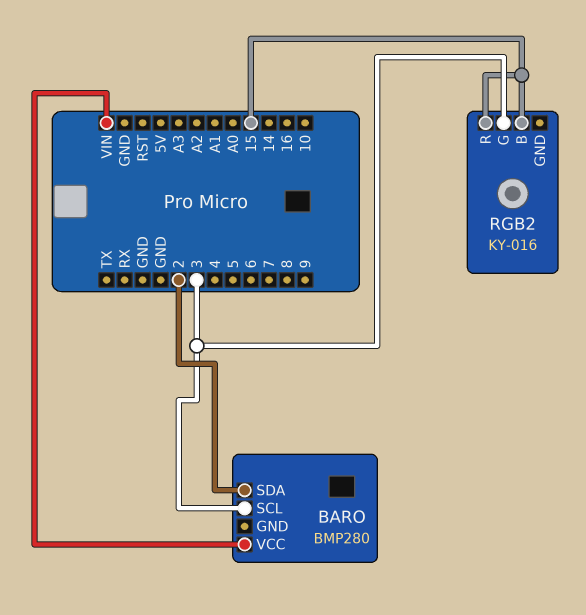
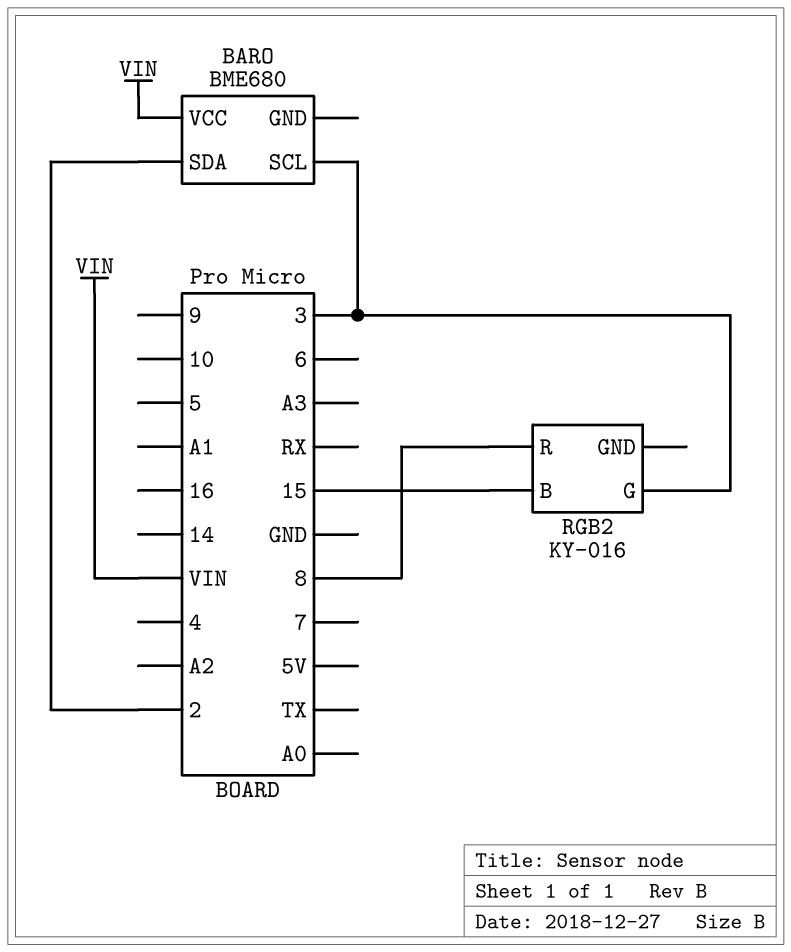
BARO: BMP280 -> BME680
RGB2 pin R: 15 -> 8

